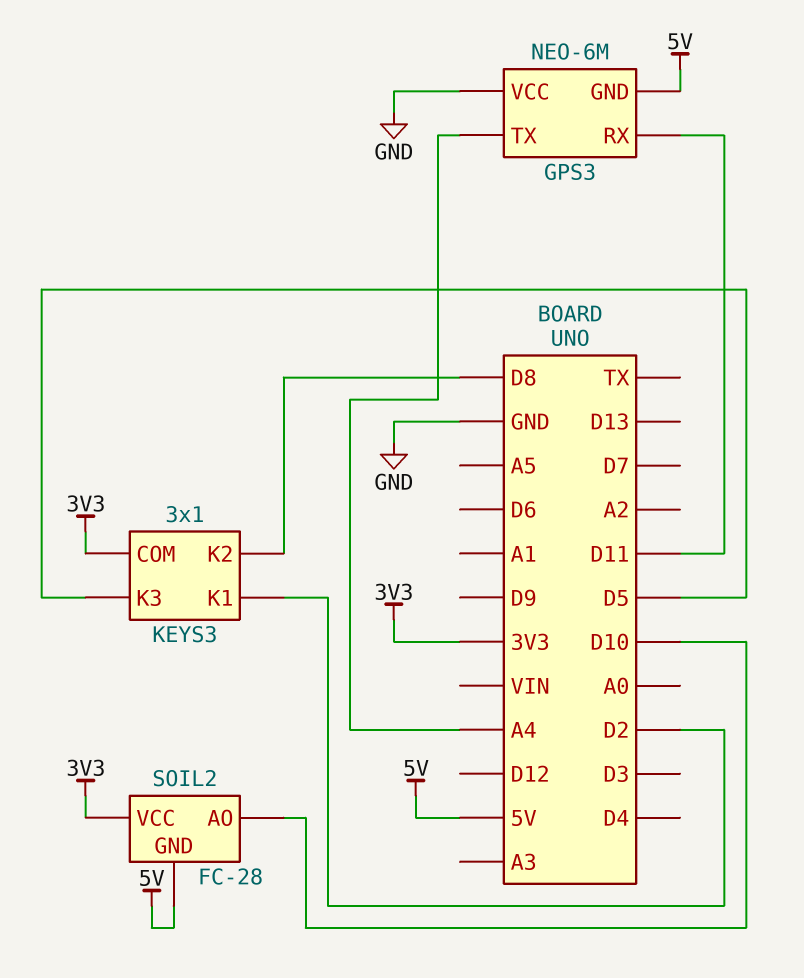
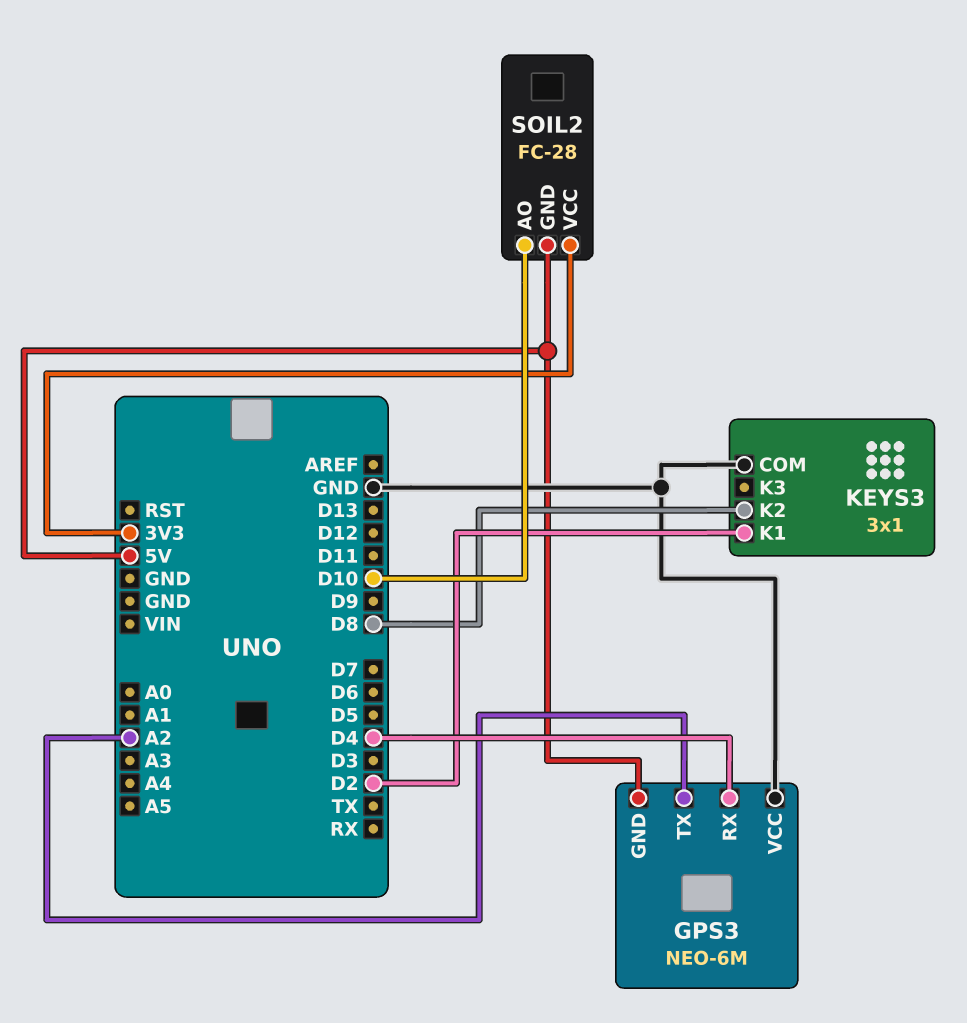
GPS3 pin RX: D11 -> D4
GPS3 pin TX: A4 -> A2
KEYS3 pin COM: 3V3 -> GND
KEYS3 pin K3: D5 -> none

